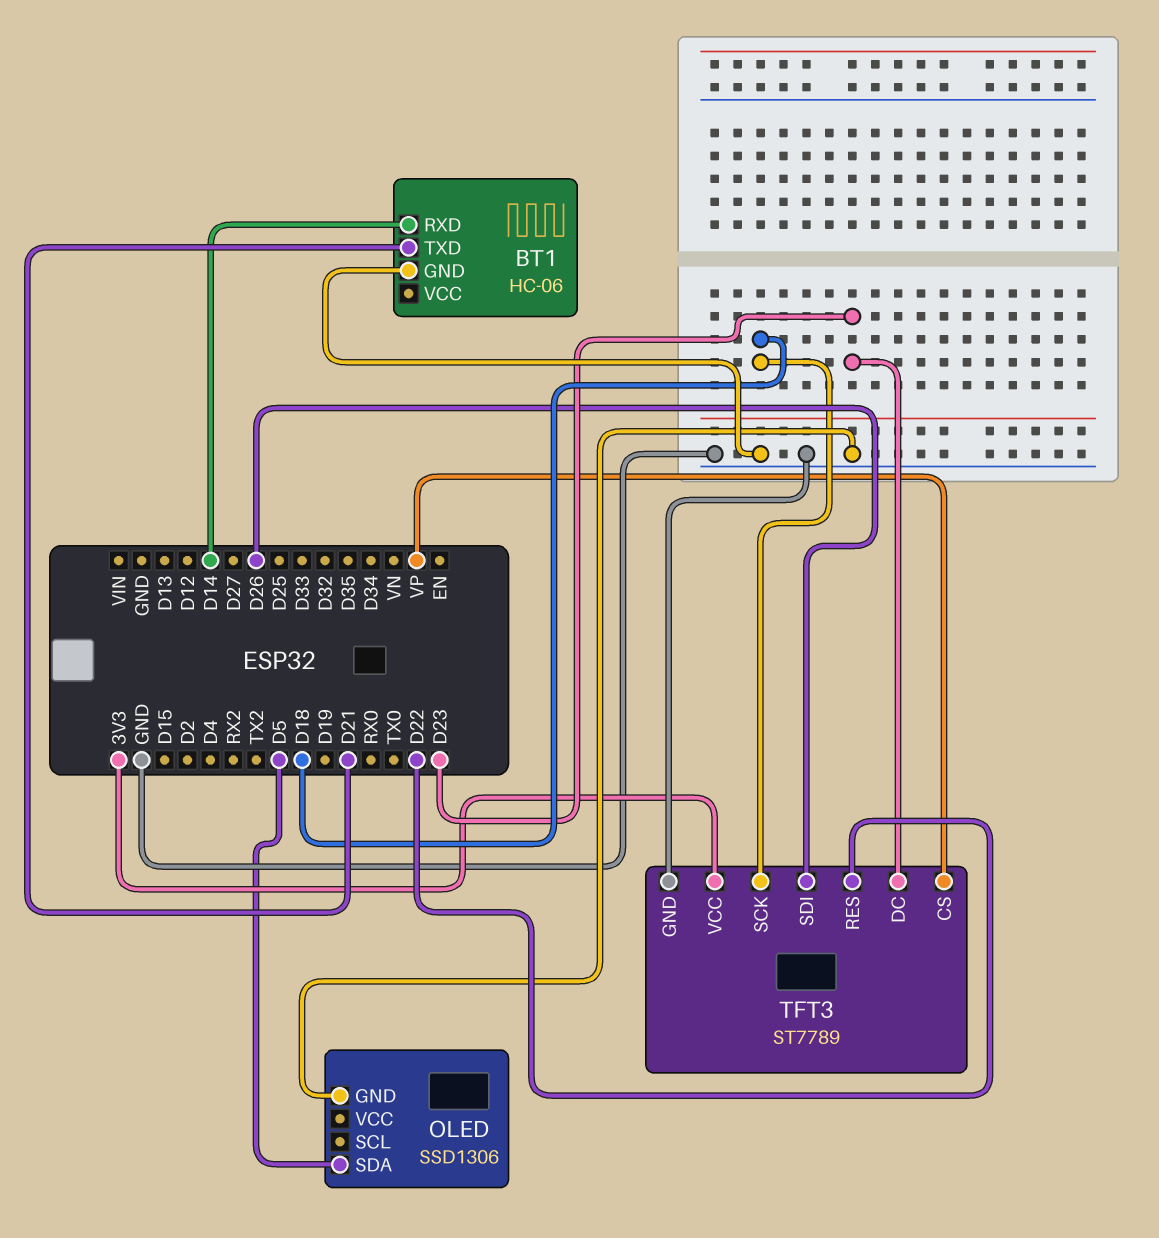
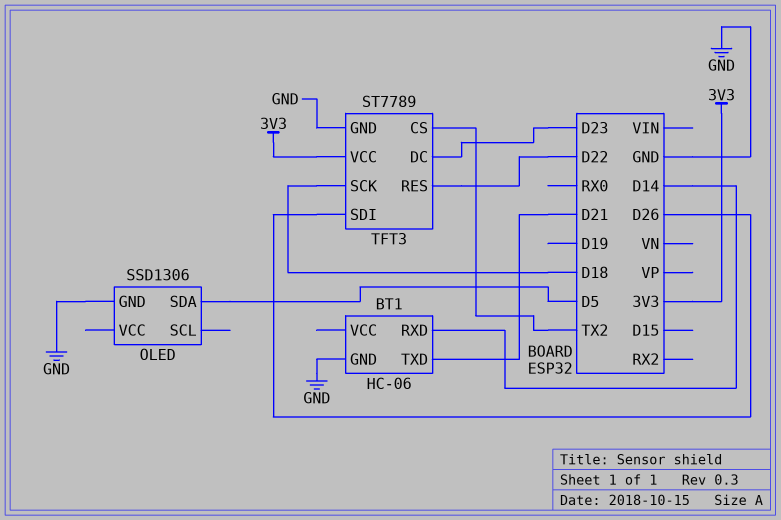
TFT3 pin CS: VP -> TX2

